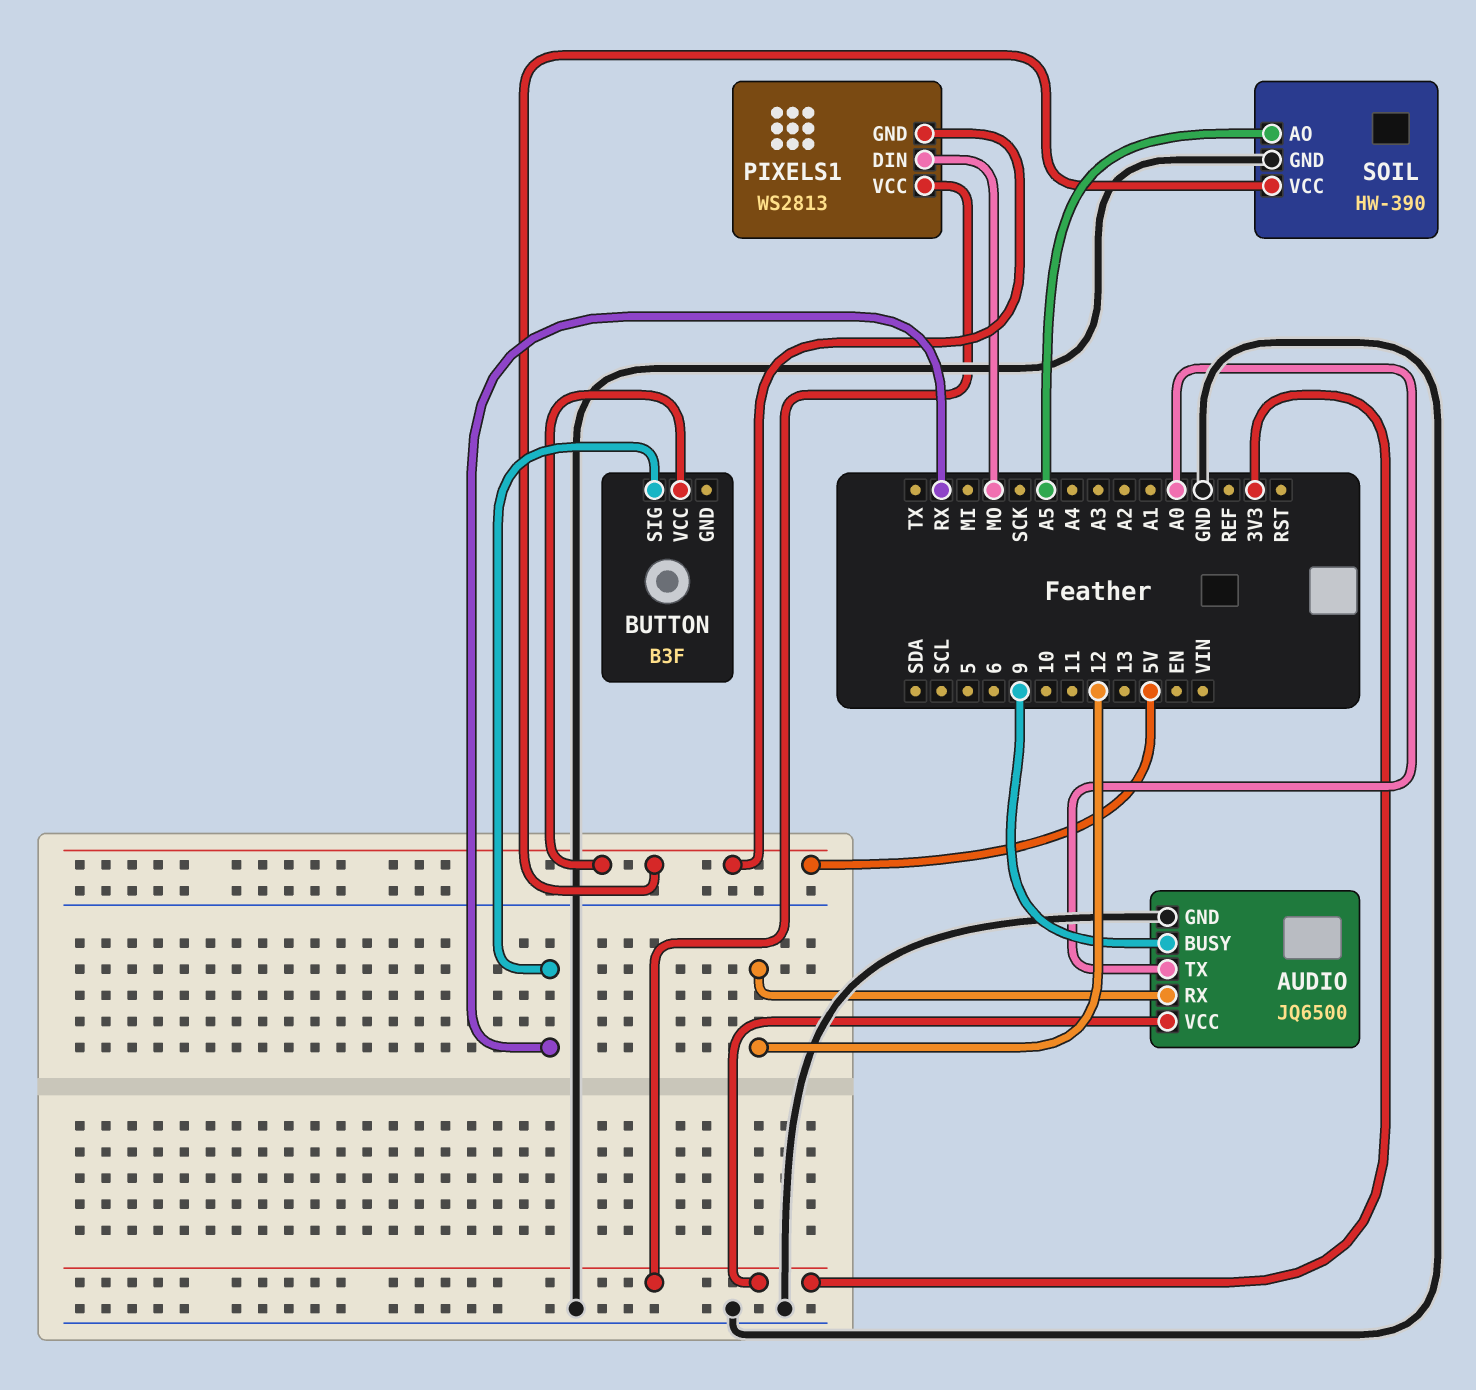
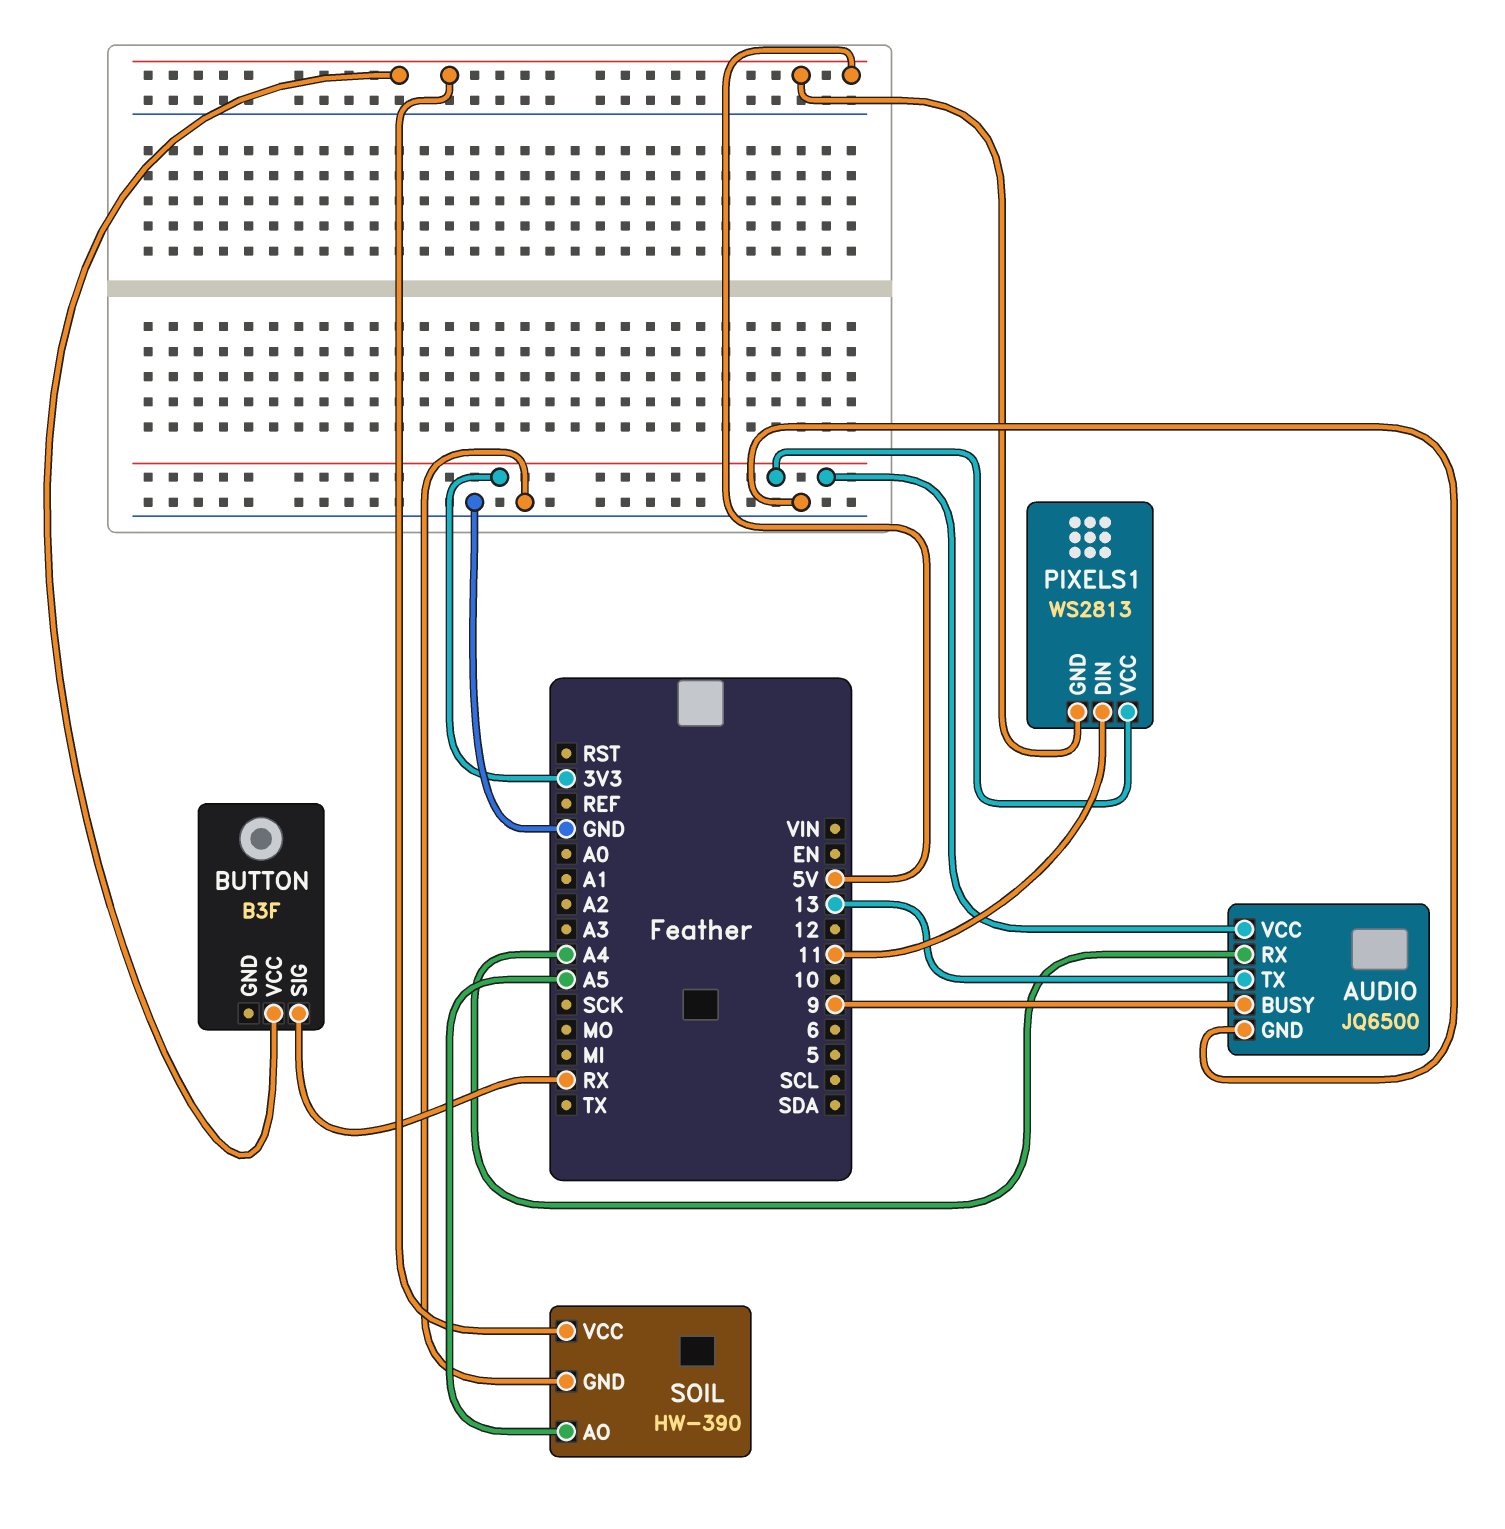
AUDIO pin RX: 12 -> A4
AUDIO pin TX: A0 -> 13
PIXELS1 pin DIN: MO -> 11

